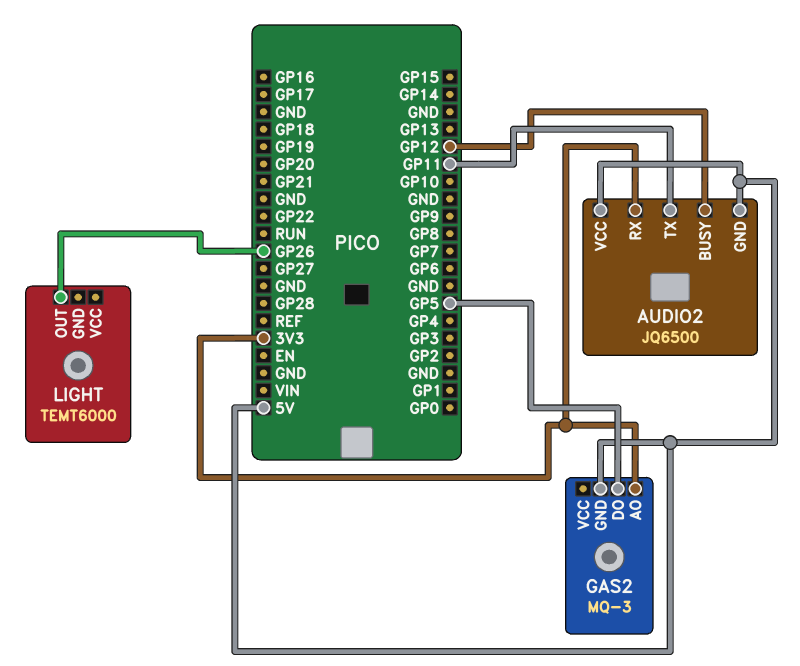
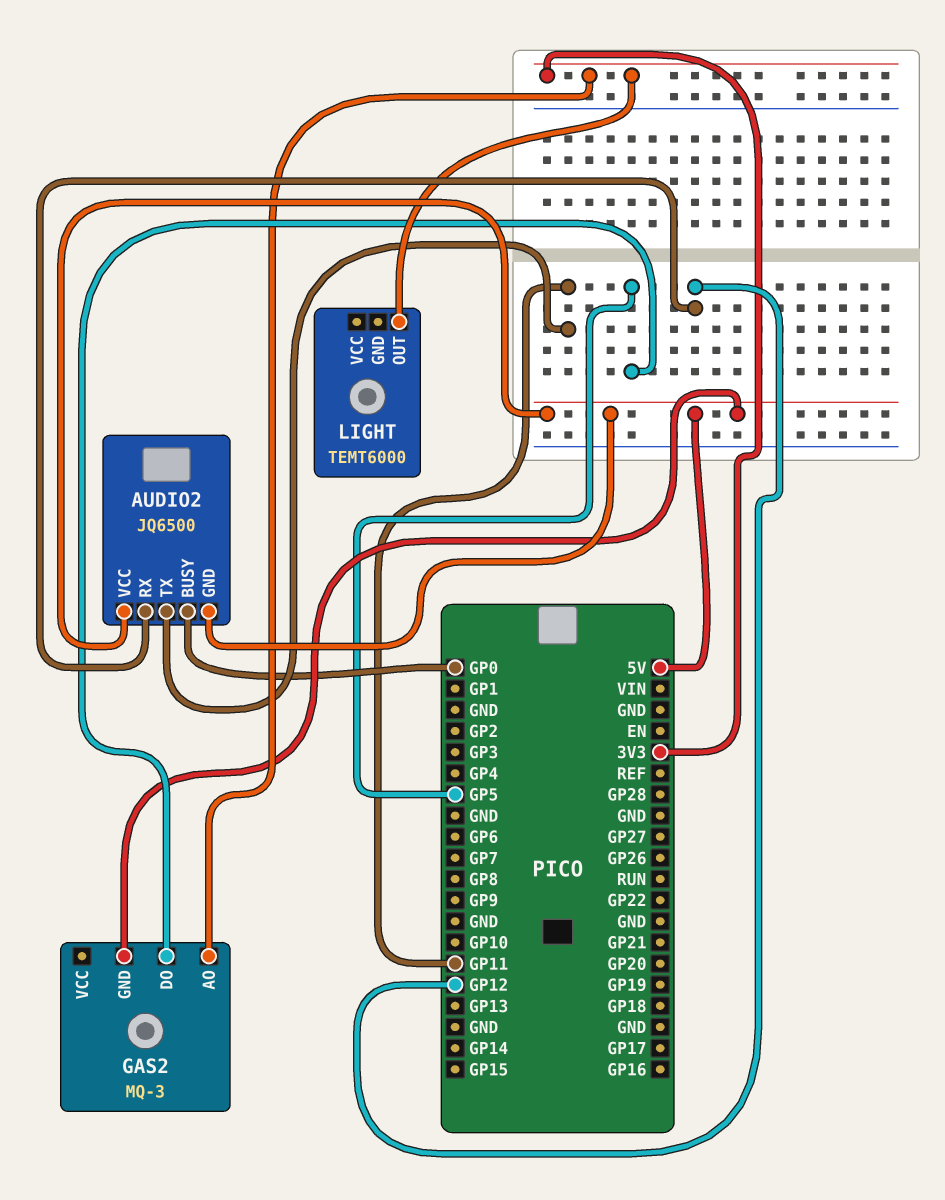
AUDIO2 pin BUSY: GP12 -> GP0
AUDIO2 pin RX: 3V3 -> GP12
LIGHT pin OUT: GP26 -> 3V3

